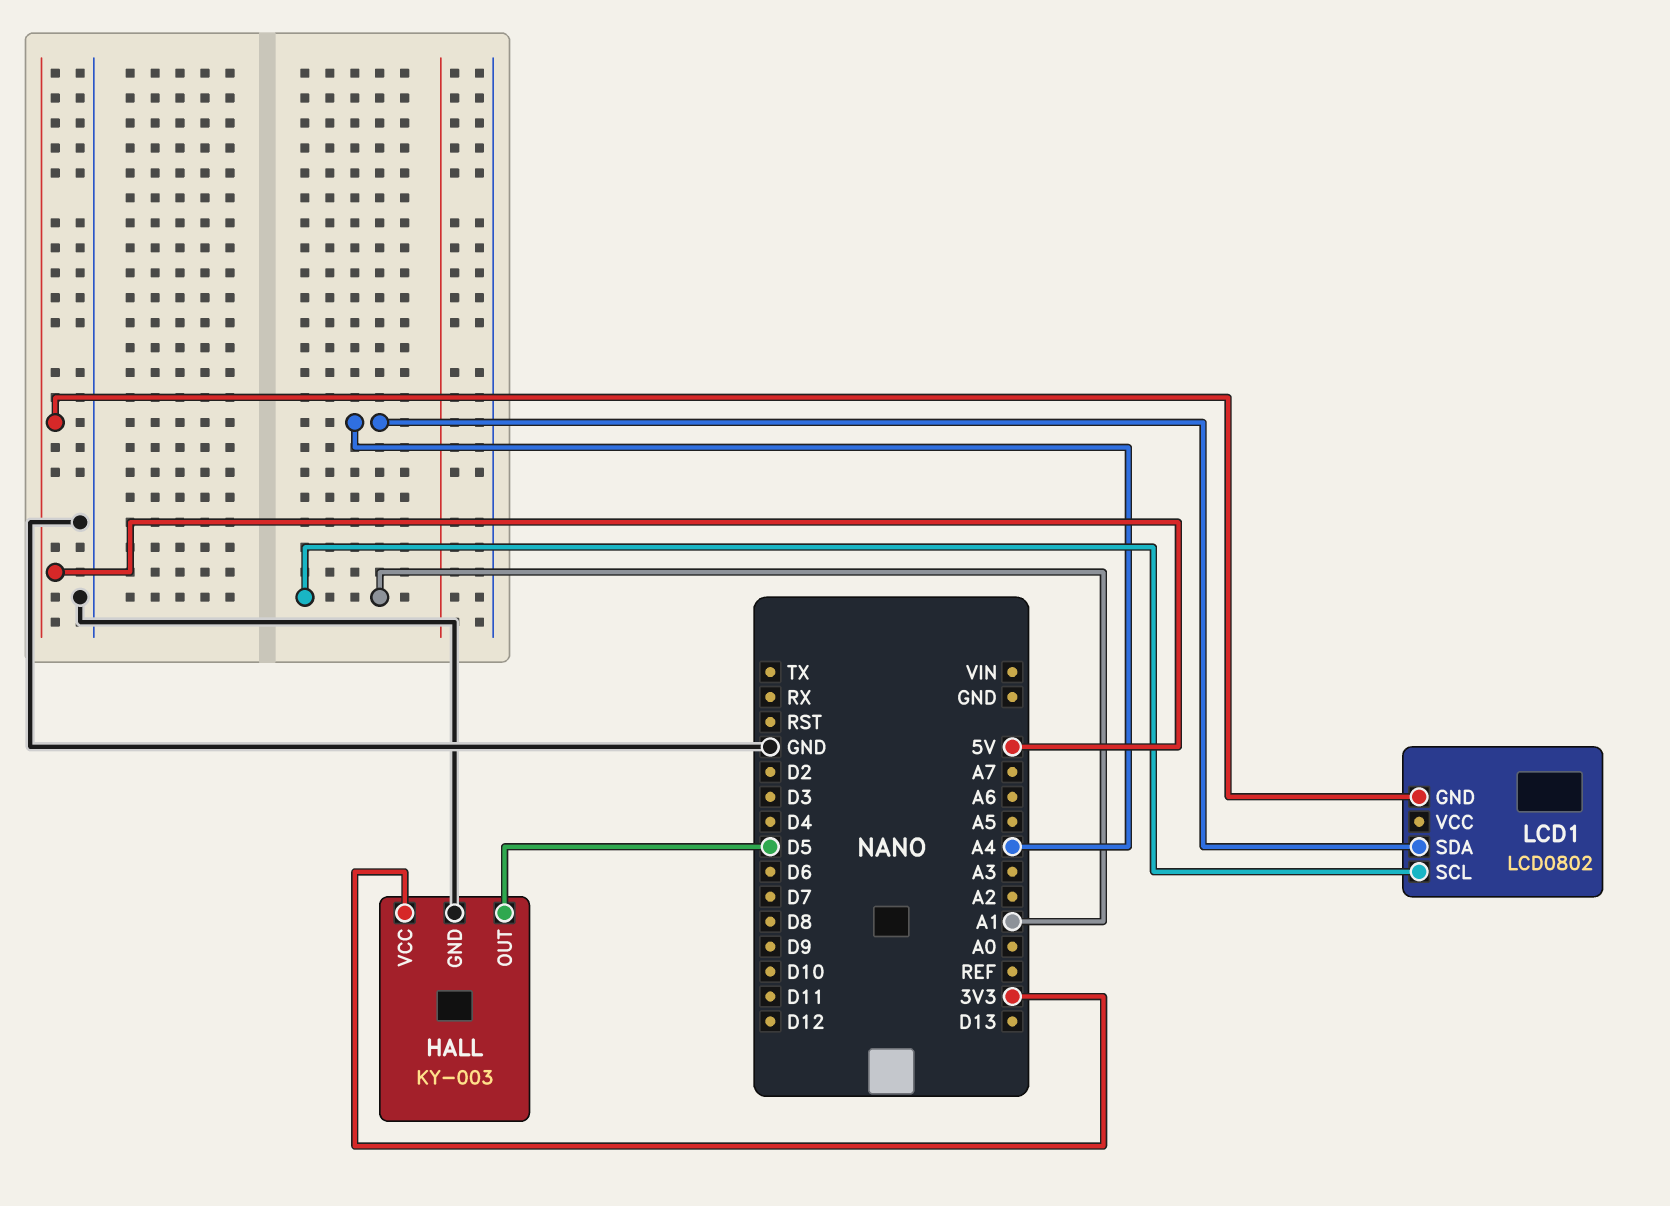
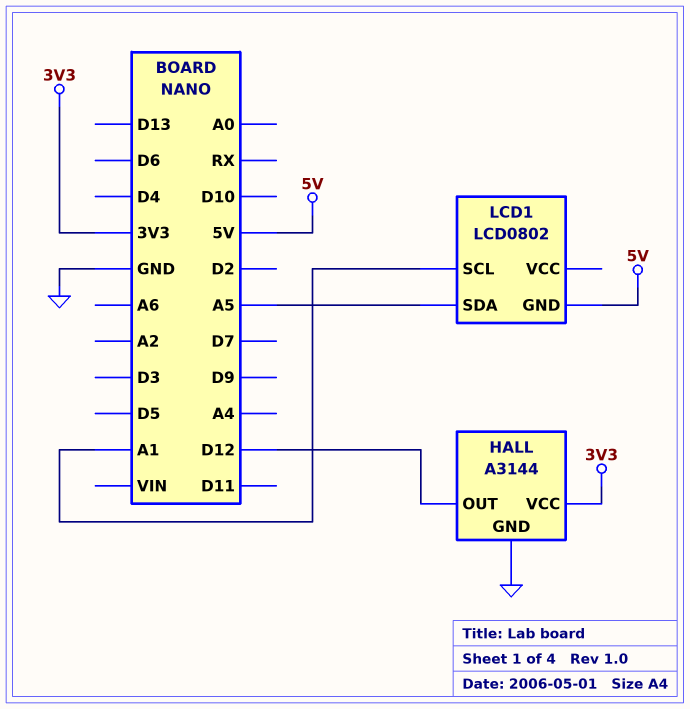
HALL: KY-003 -> A3144
HALL pin OUT: D5 -> D12
LCD1 pin SDA: A4 -> A5

